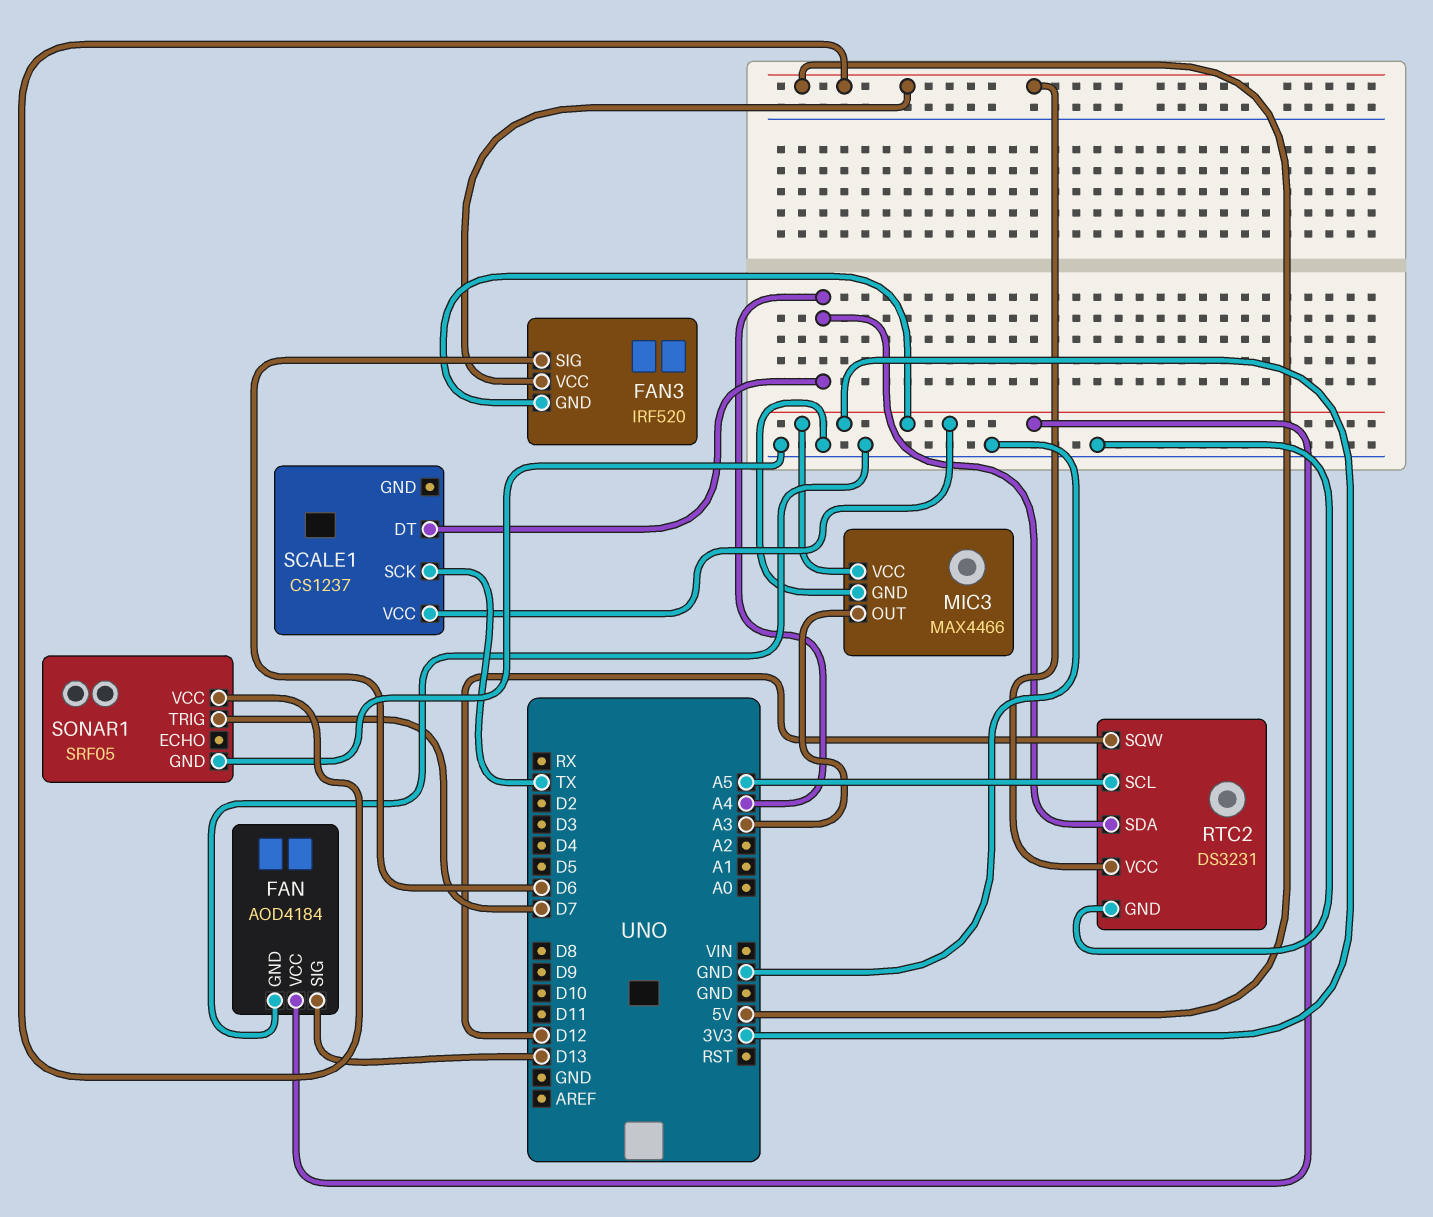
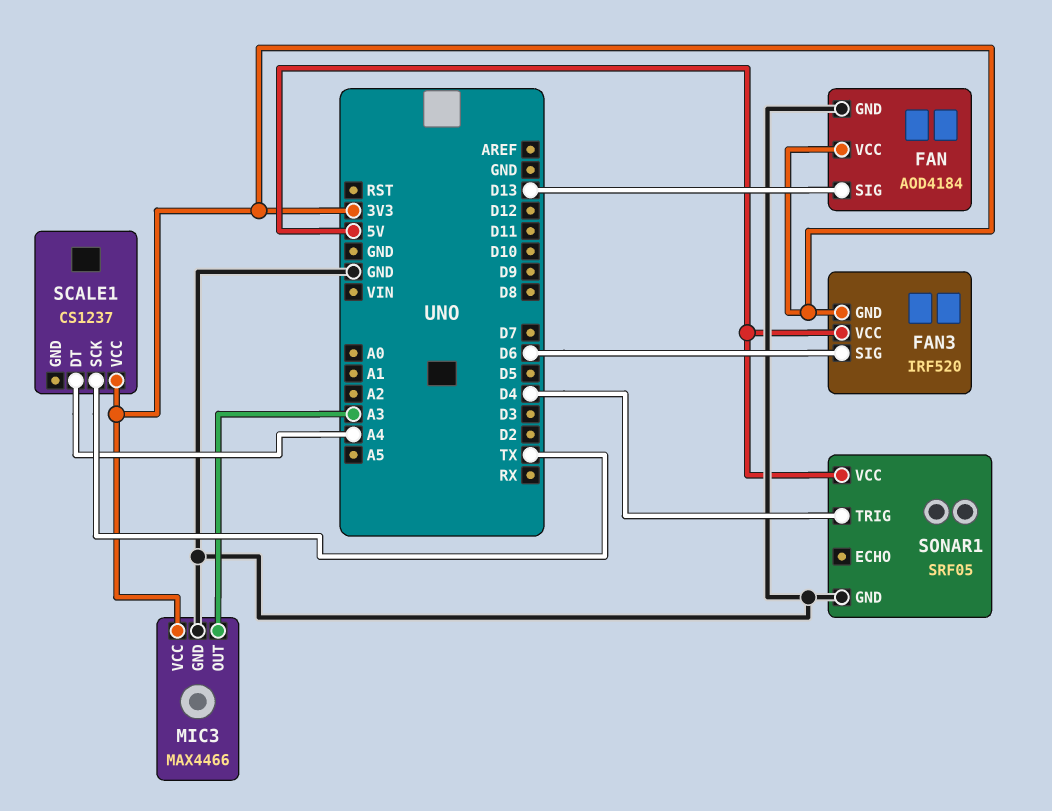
RTC2: DS3231 -> none
RTC2 pin GND: GND -> none
RTC2 pin SCL: A5 -> none
RTC2 pin SDA: A4 -> none
RTC2 pin SQW: D12 -> none
RTC2 pin VCC: 5V -> none
SONAR1 pin TRIG: D7 -> D4

